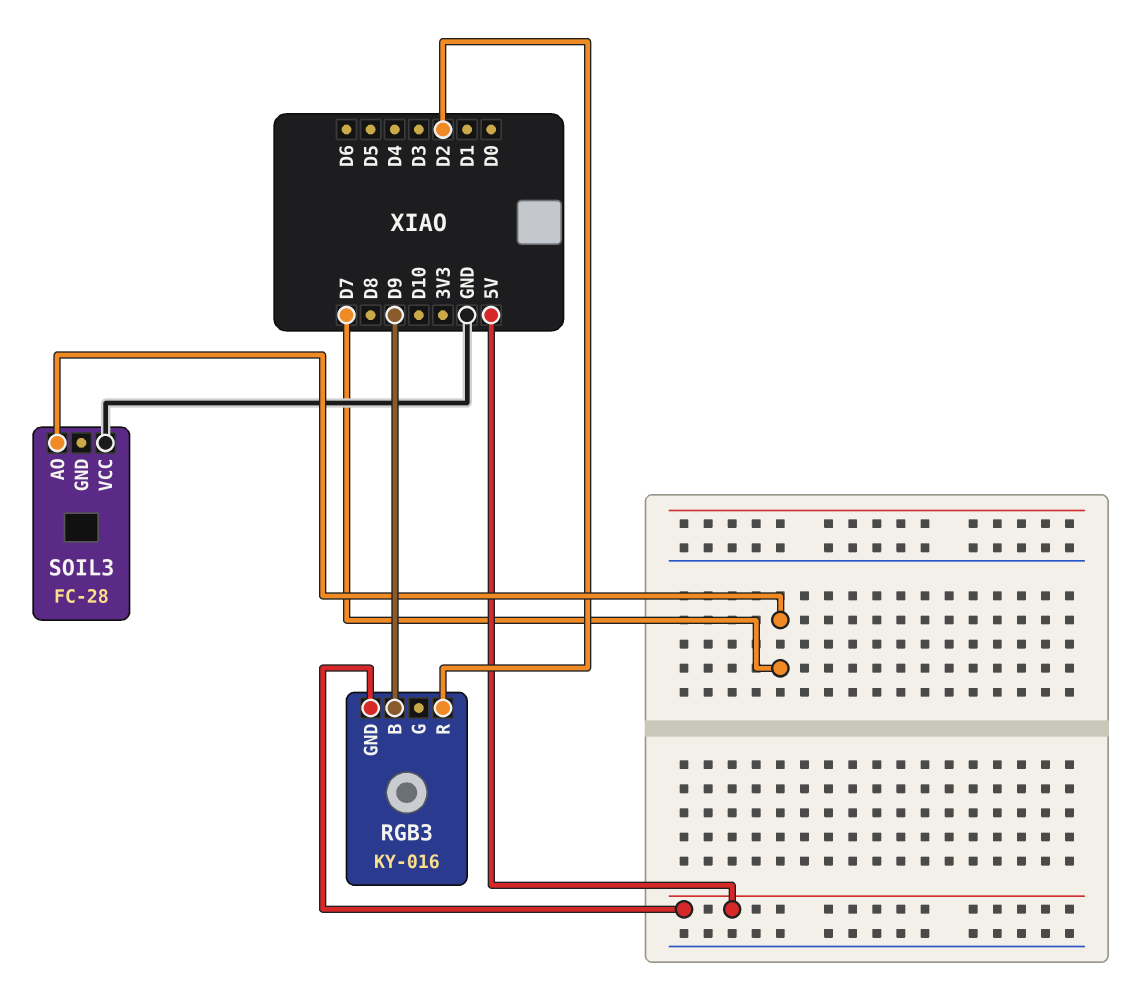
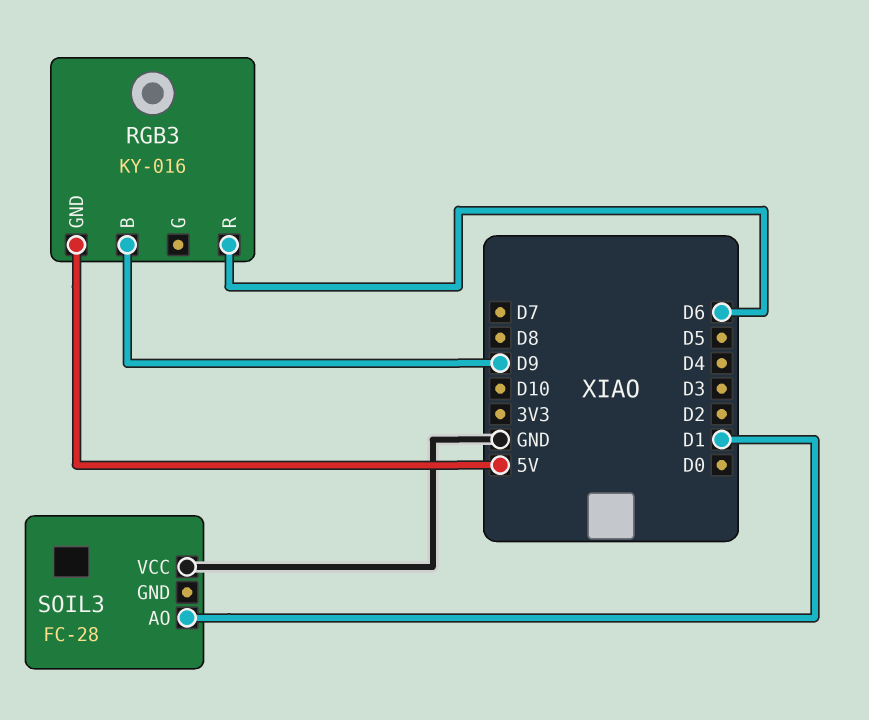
RGB3 pin R: D2 -> D6
SOIL3 pin AO: D7 -> D1

